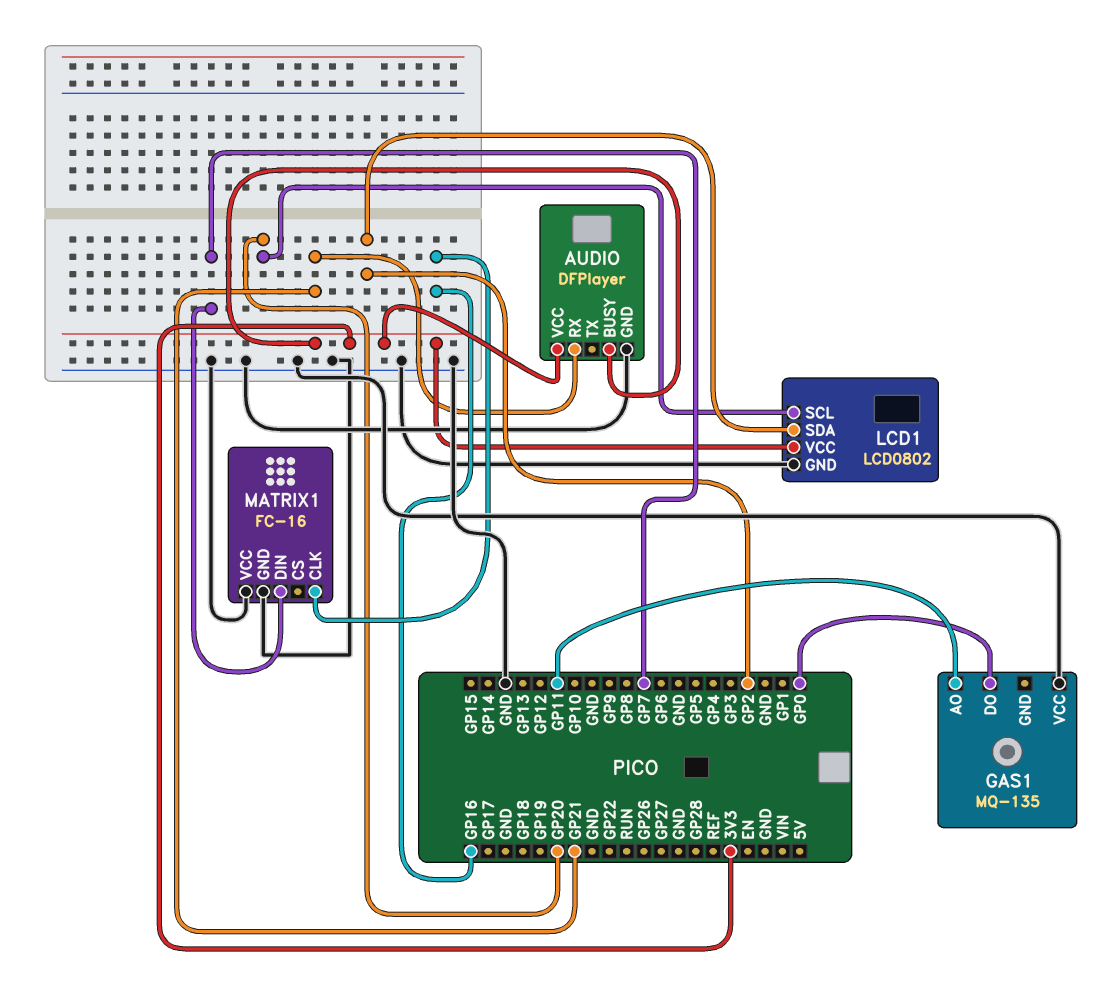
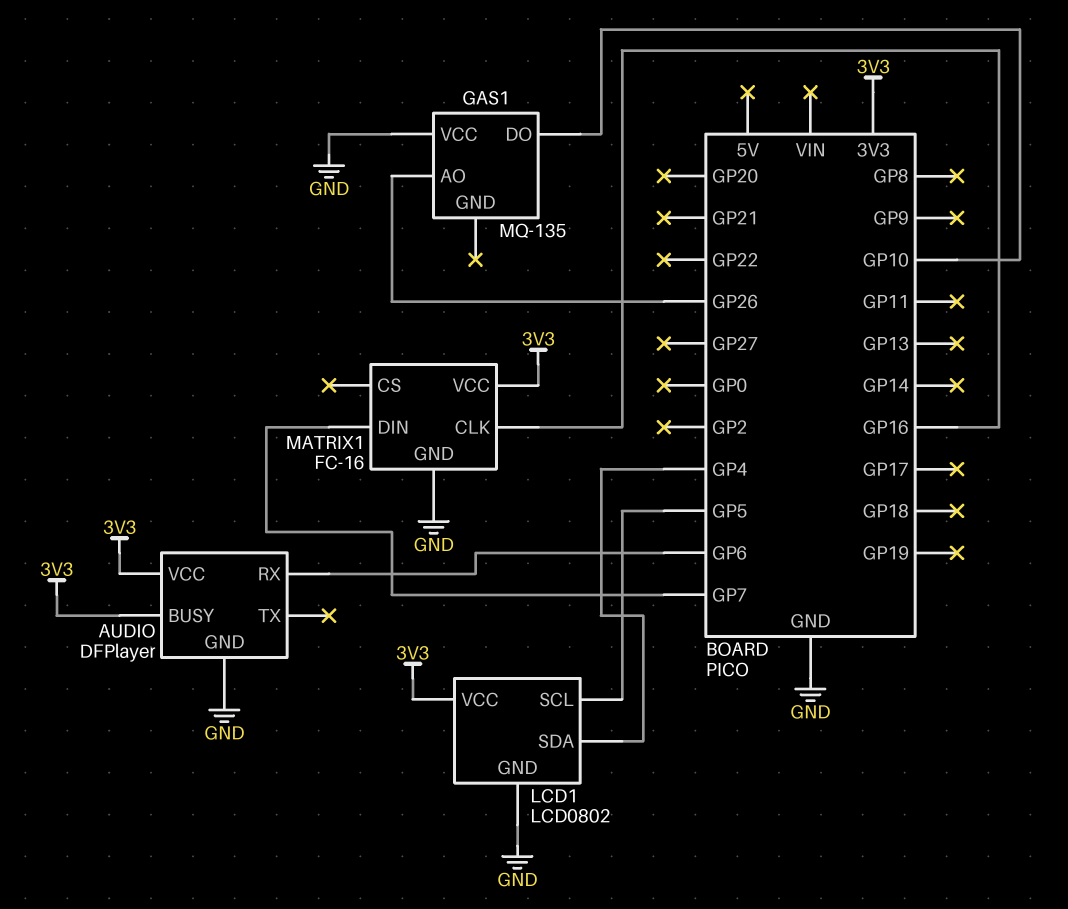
AUDIO pin RX: GP21 -> GP6
GAS1 pin AO: GP11 -> GP26
GAS1 pin DO: GP0 -> GP10
LCD1 pin SCL: GP20 -> GP5
LCD1 pin SDA: GP2 -> GP4
MATRIX1 pin VCC: GND -> 3V3

